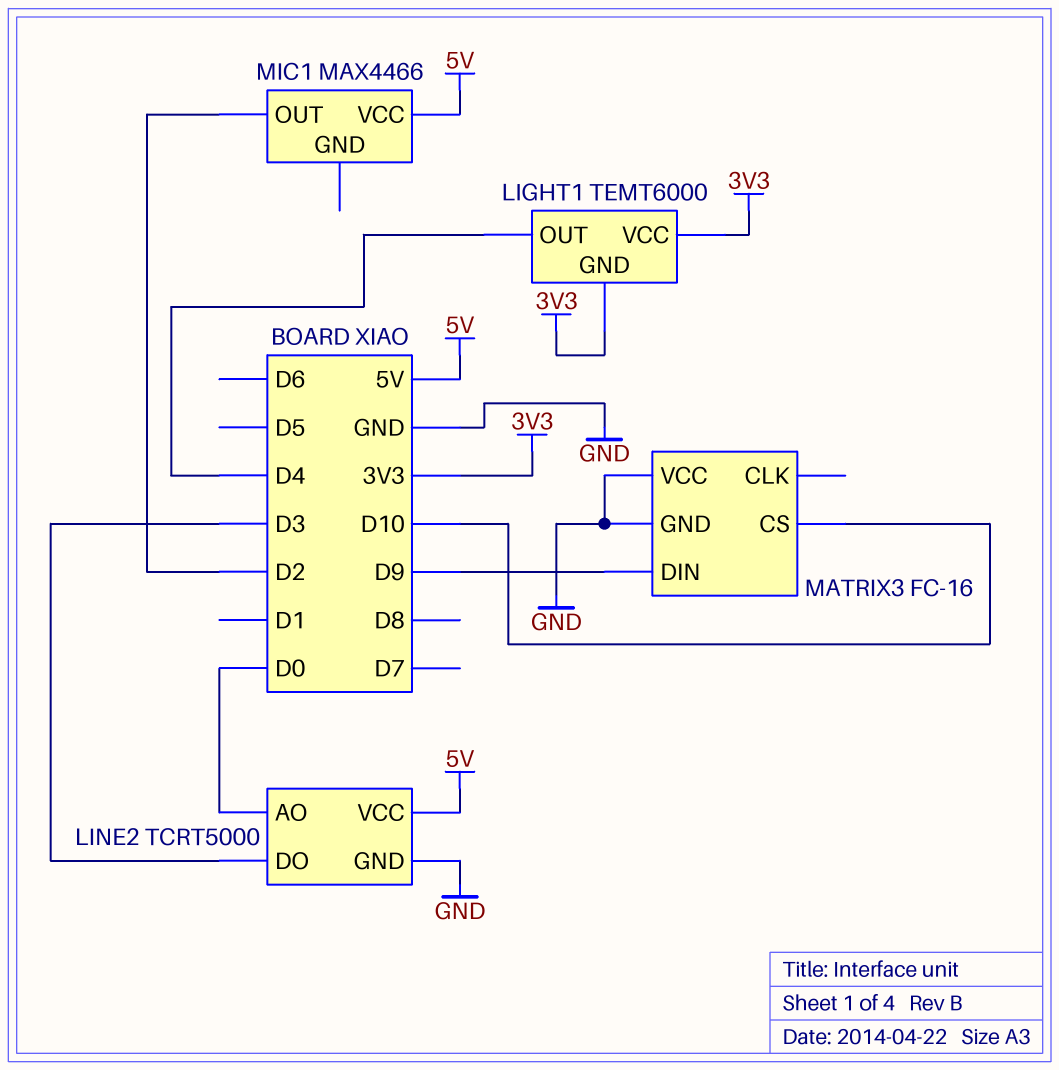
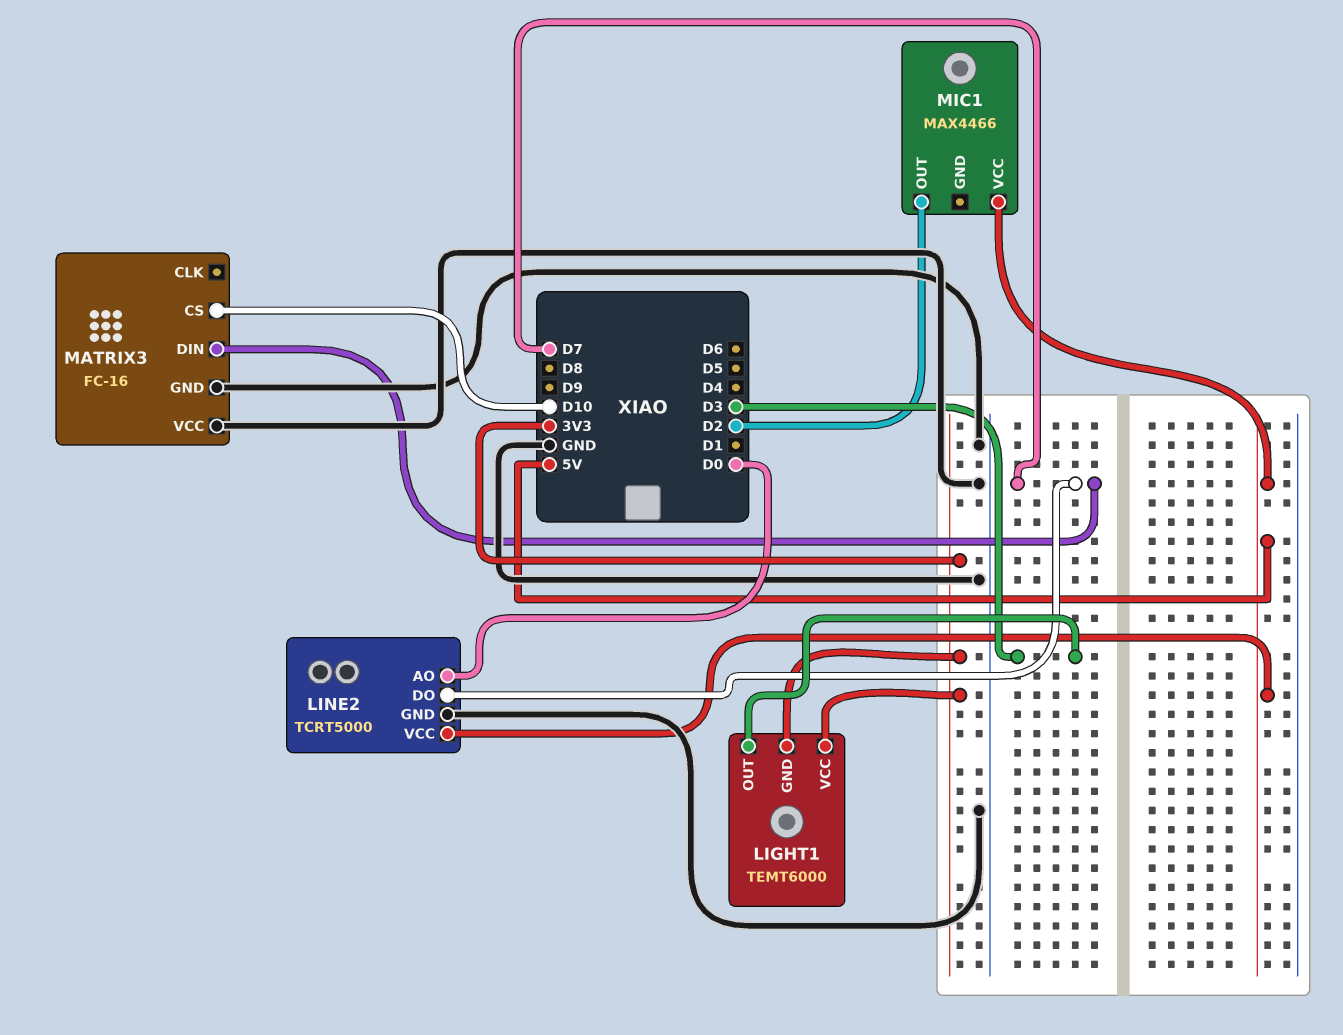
LIGHT1 pin OUT: D4 -> D3
LINE2 pin DO: D3 -> D7
MATRIX3 pin DIN: D9 -> D7

